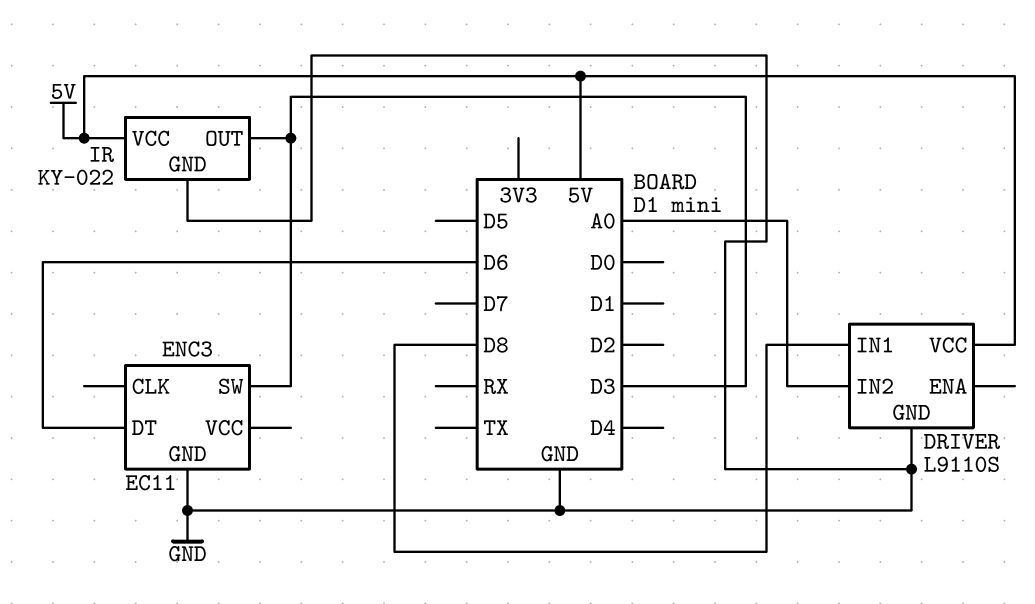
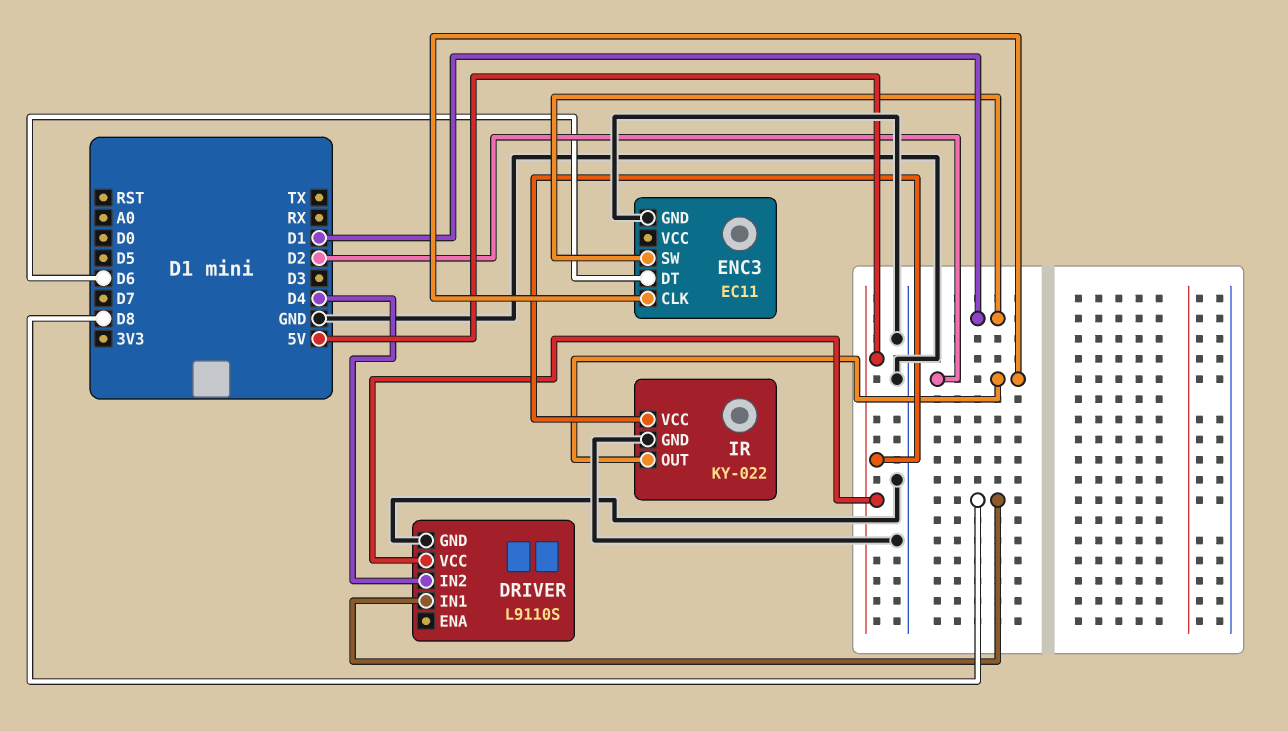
DRIVER pin IN2: A0 -> D4
ENC3 pin CLK: none -> D2
ENC3 pin SW: D3 -> D1
IR pin OUT: D3 -> D2

